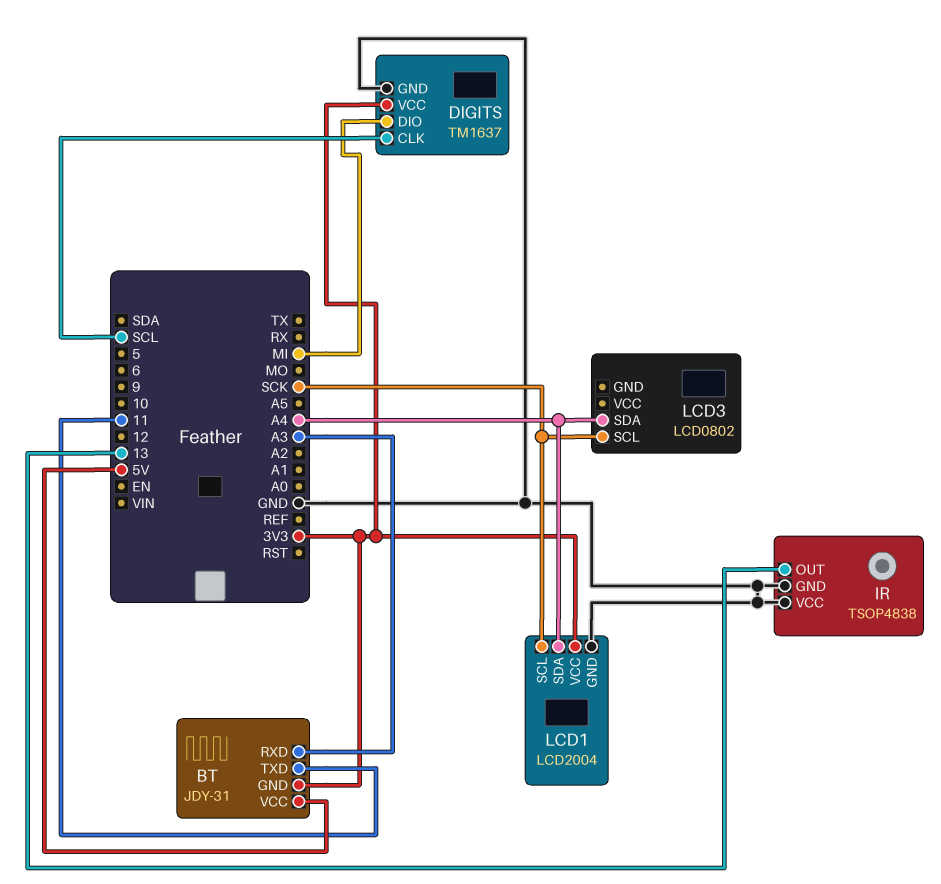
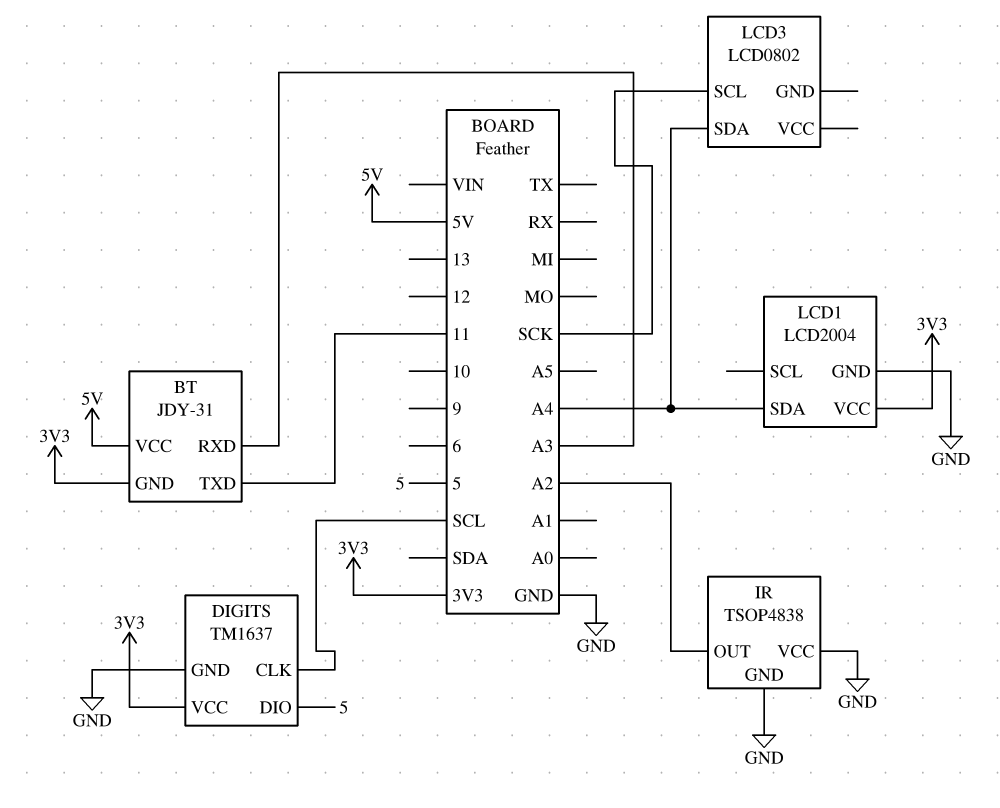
DIGITS pin DIO: MI -> 5
IR pin OUT: 13 -> A2
LCD1 pin SCL: SCK -> none

